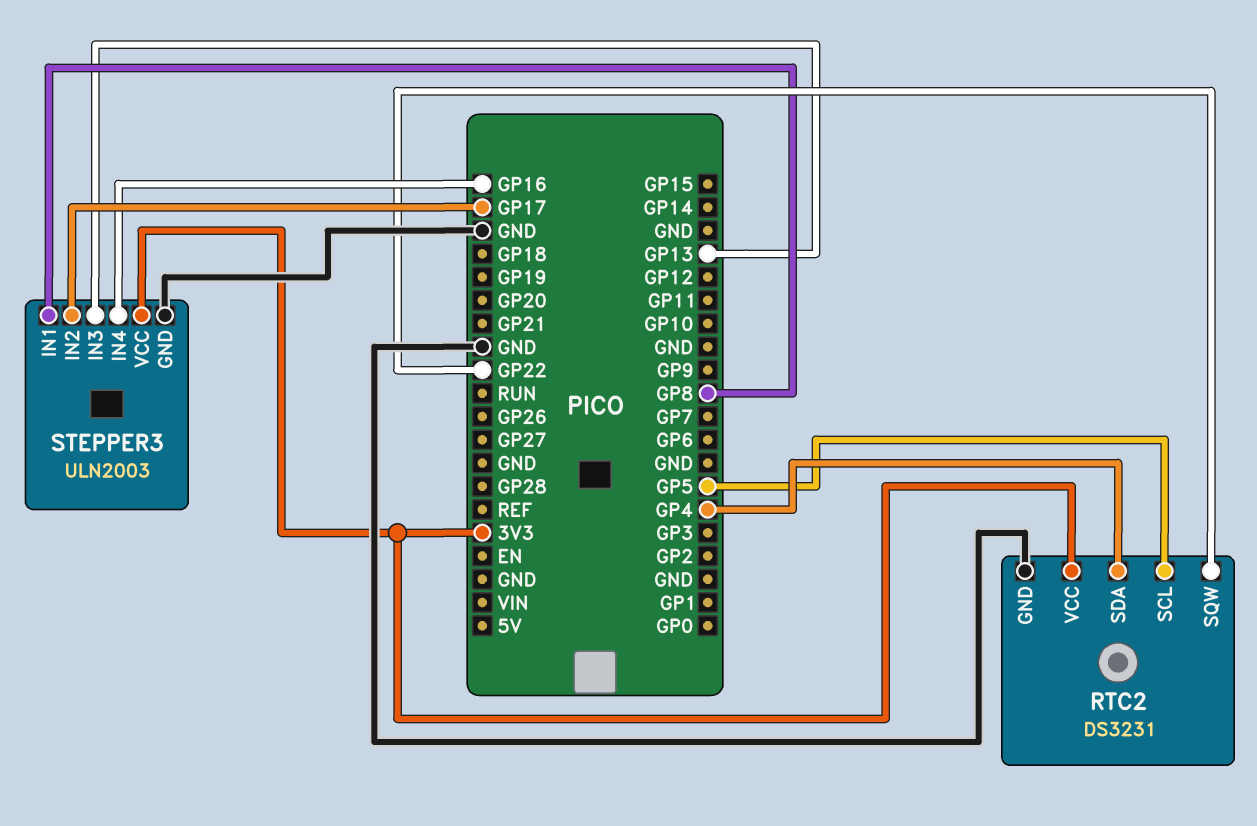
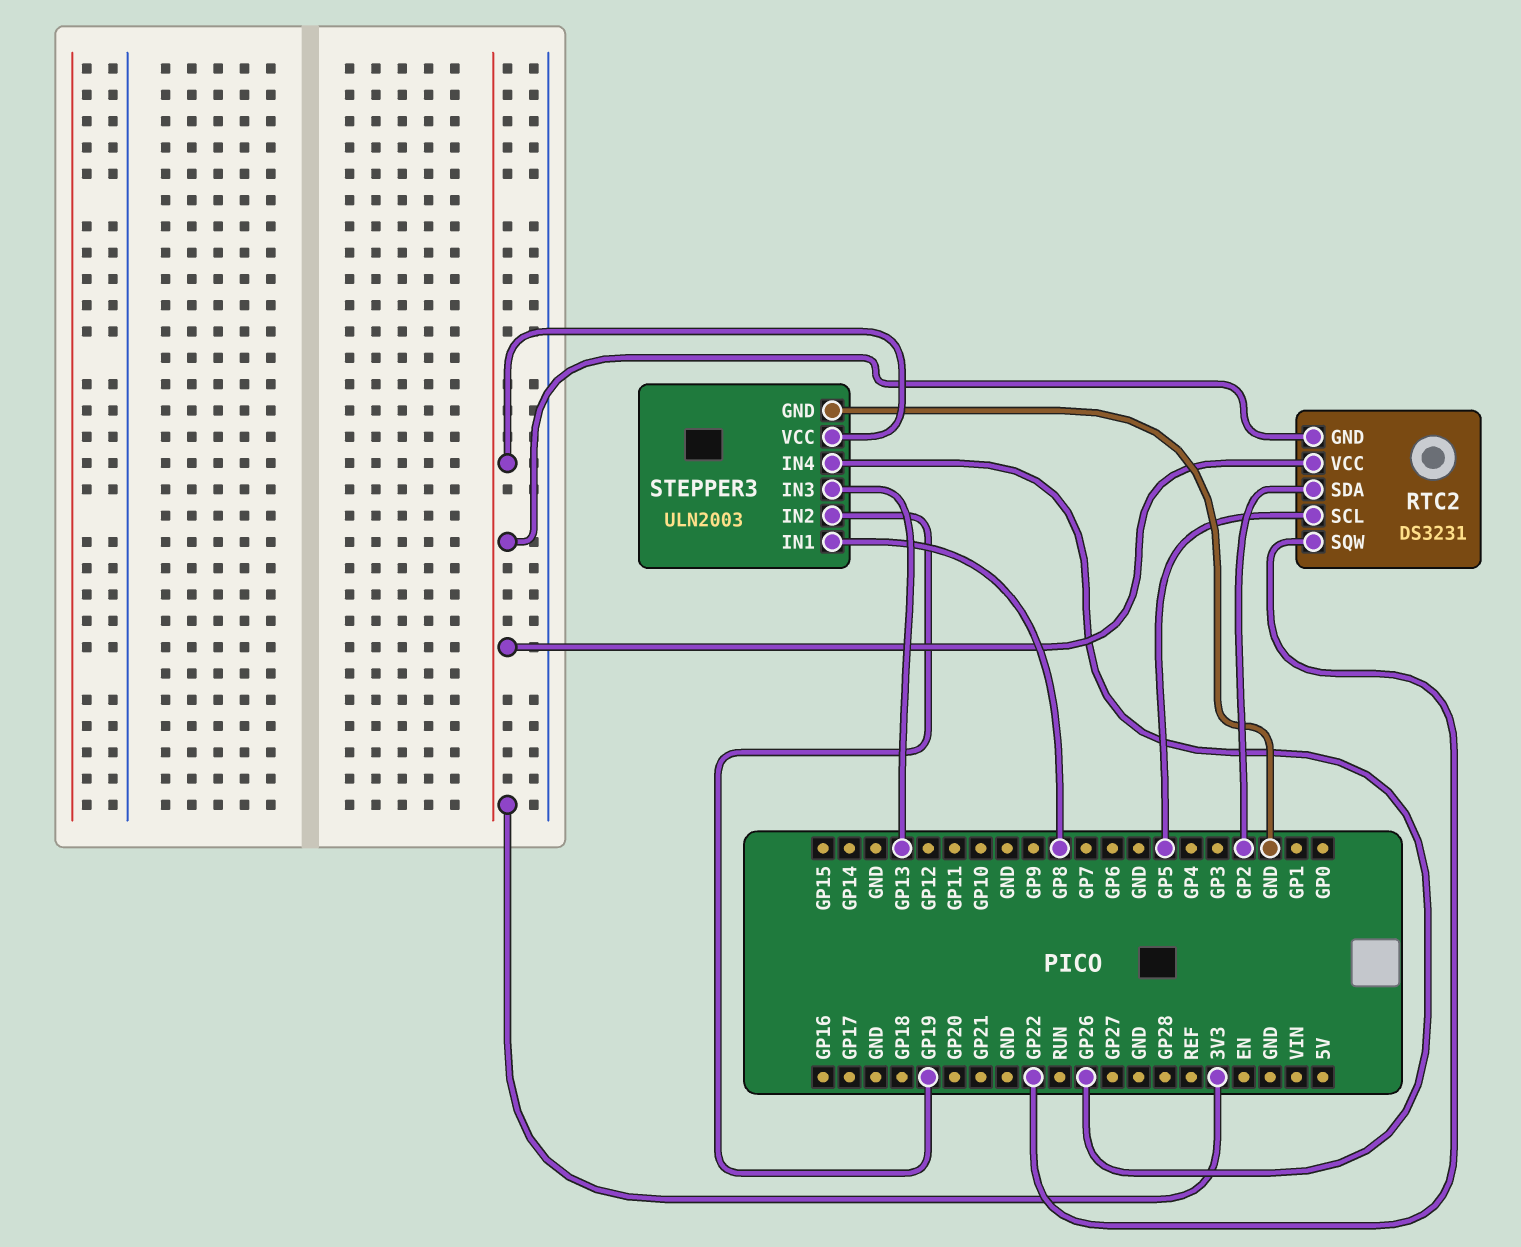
RTC2 pin GND: GND -> 3V3
RTC2 pin SDA: GP4 -> GP2
STEPPER3 pin IN2: GP17 -> GP19
STEPPER3 pin IN4: GP16 -> GP26

